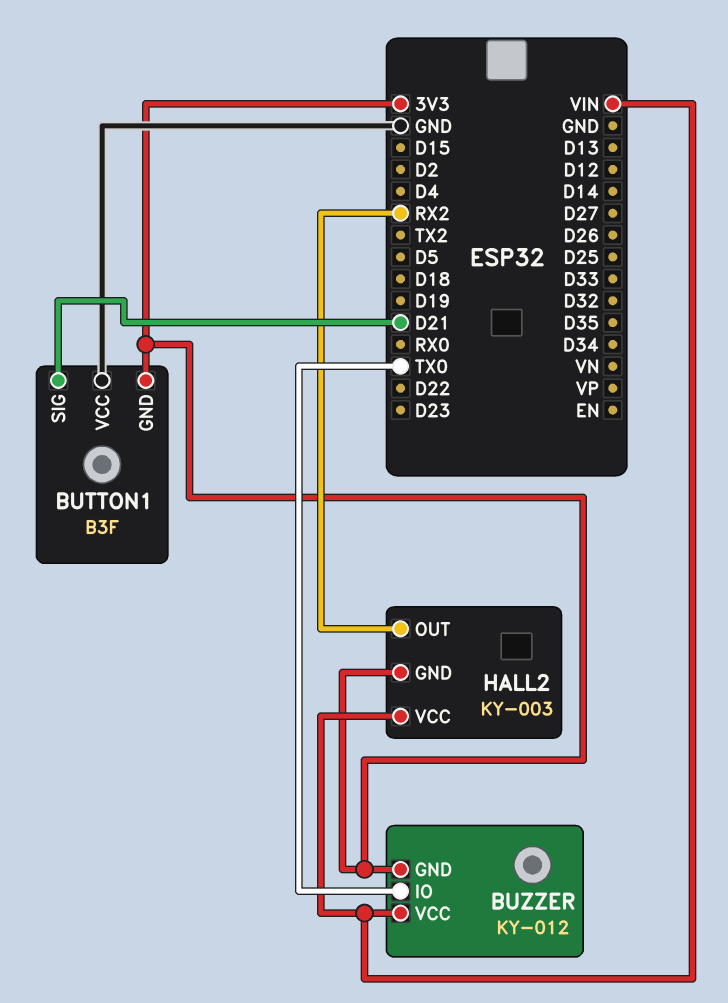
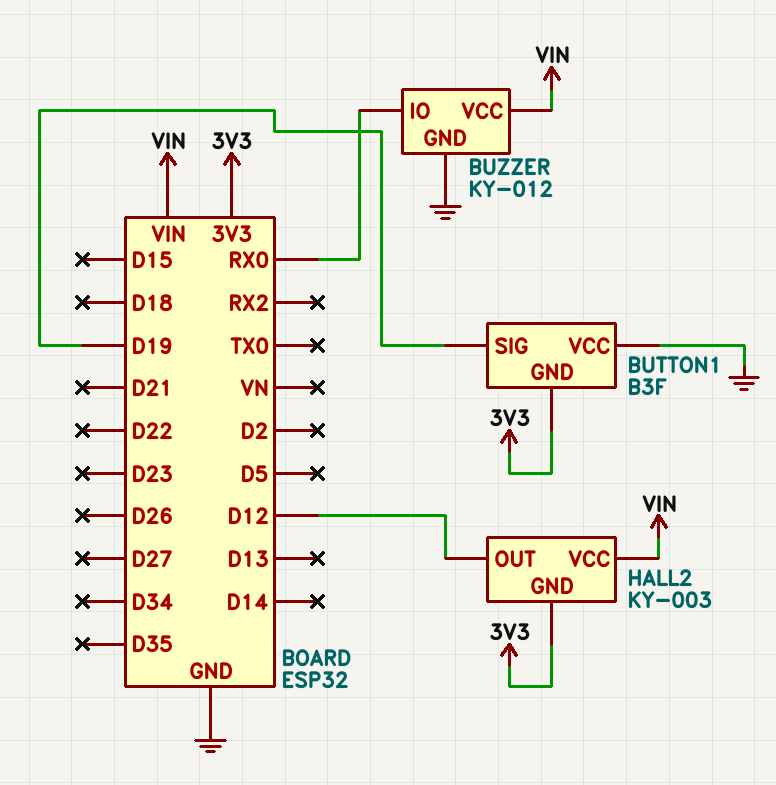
BUTTON1 pin SIG: D21 -> D19
BUZZER pin GND: 3V3 -> GND
BUZZER pin IO: TX0 -> RX0
HALL2 pin OUT: RX2 -> D12

